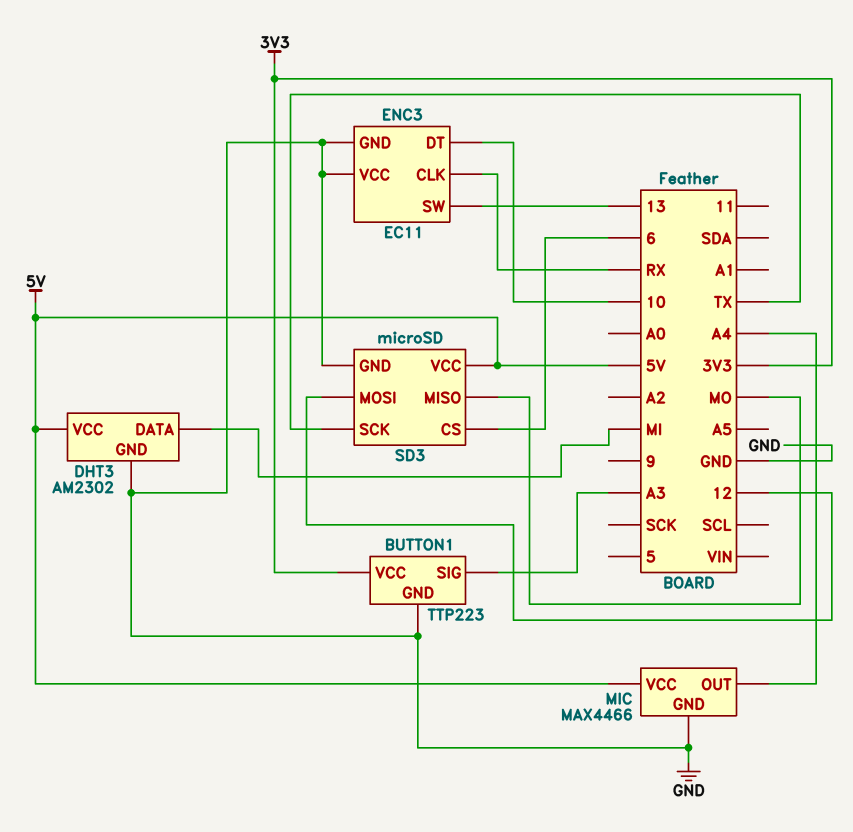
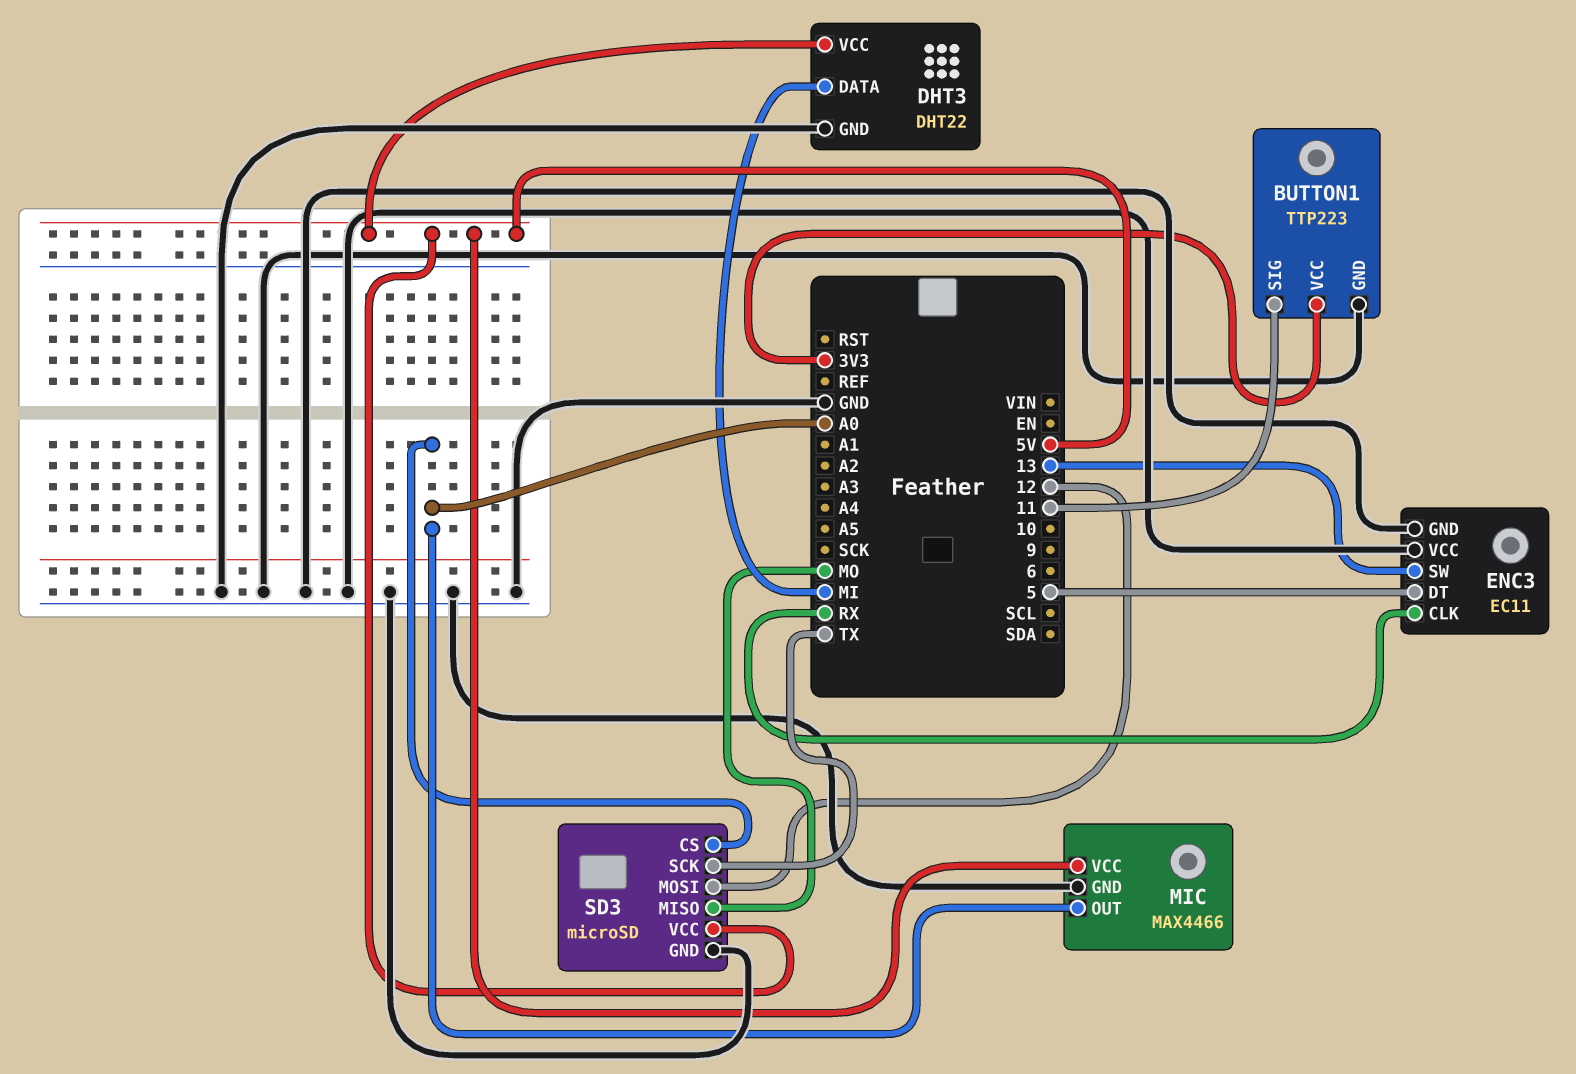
BUTTON1 pin SIG: A3 -> 11
DHT3: AM2302 -> DHT22
ENC3 pin DT: 10 -> 5
MIC pin OUT: A4 -> A0
SD3 pin CS: 6 -> A0

